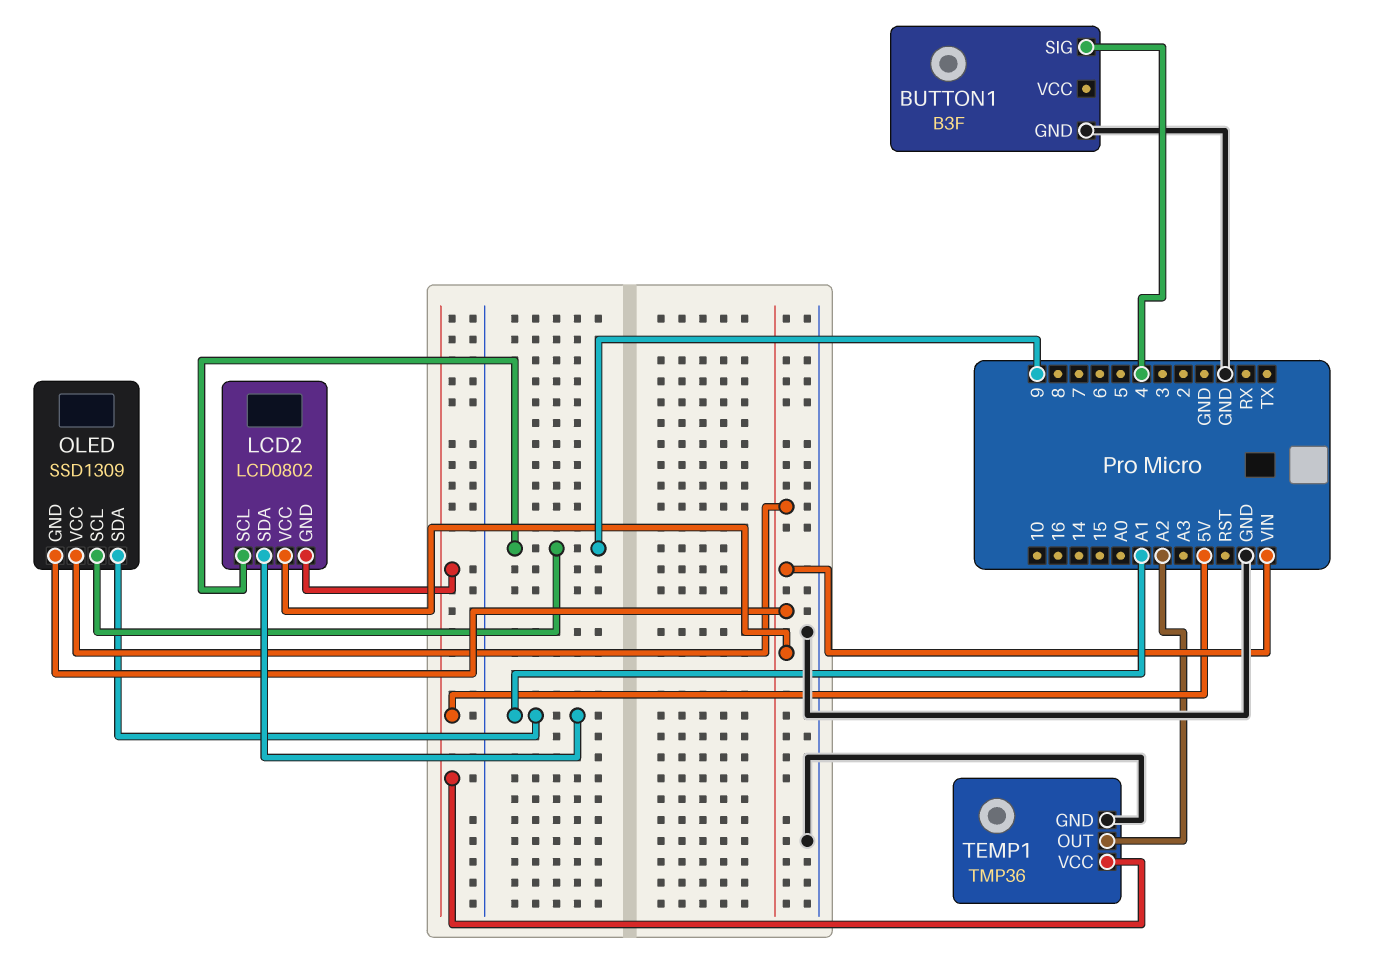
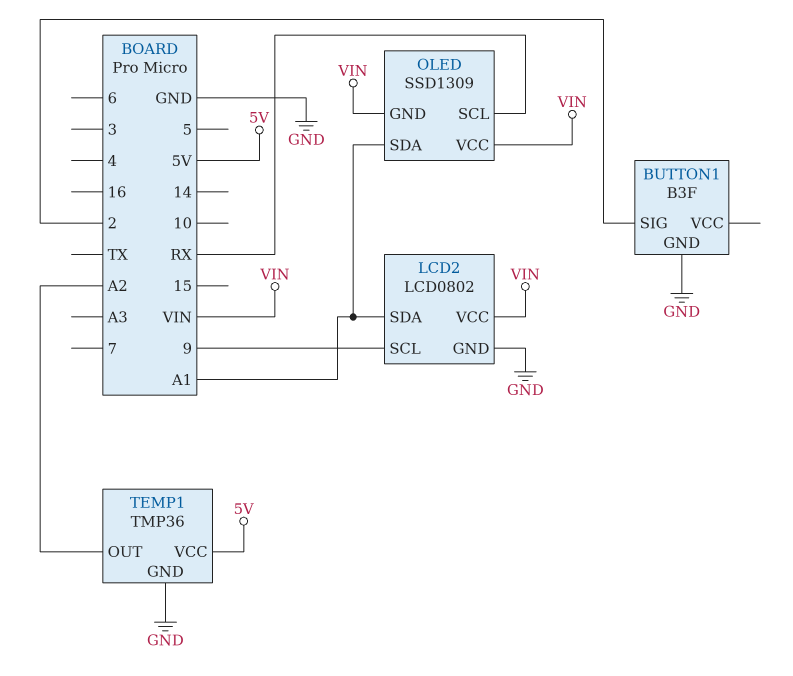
BUTTON1 pin SIG: 4 -> 2
LCD2 pin GND: 5V -> GND
OLED pin SCL: 9 -> RX

